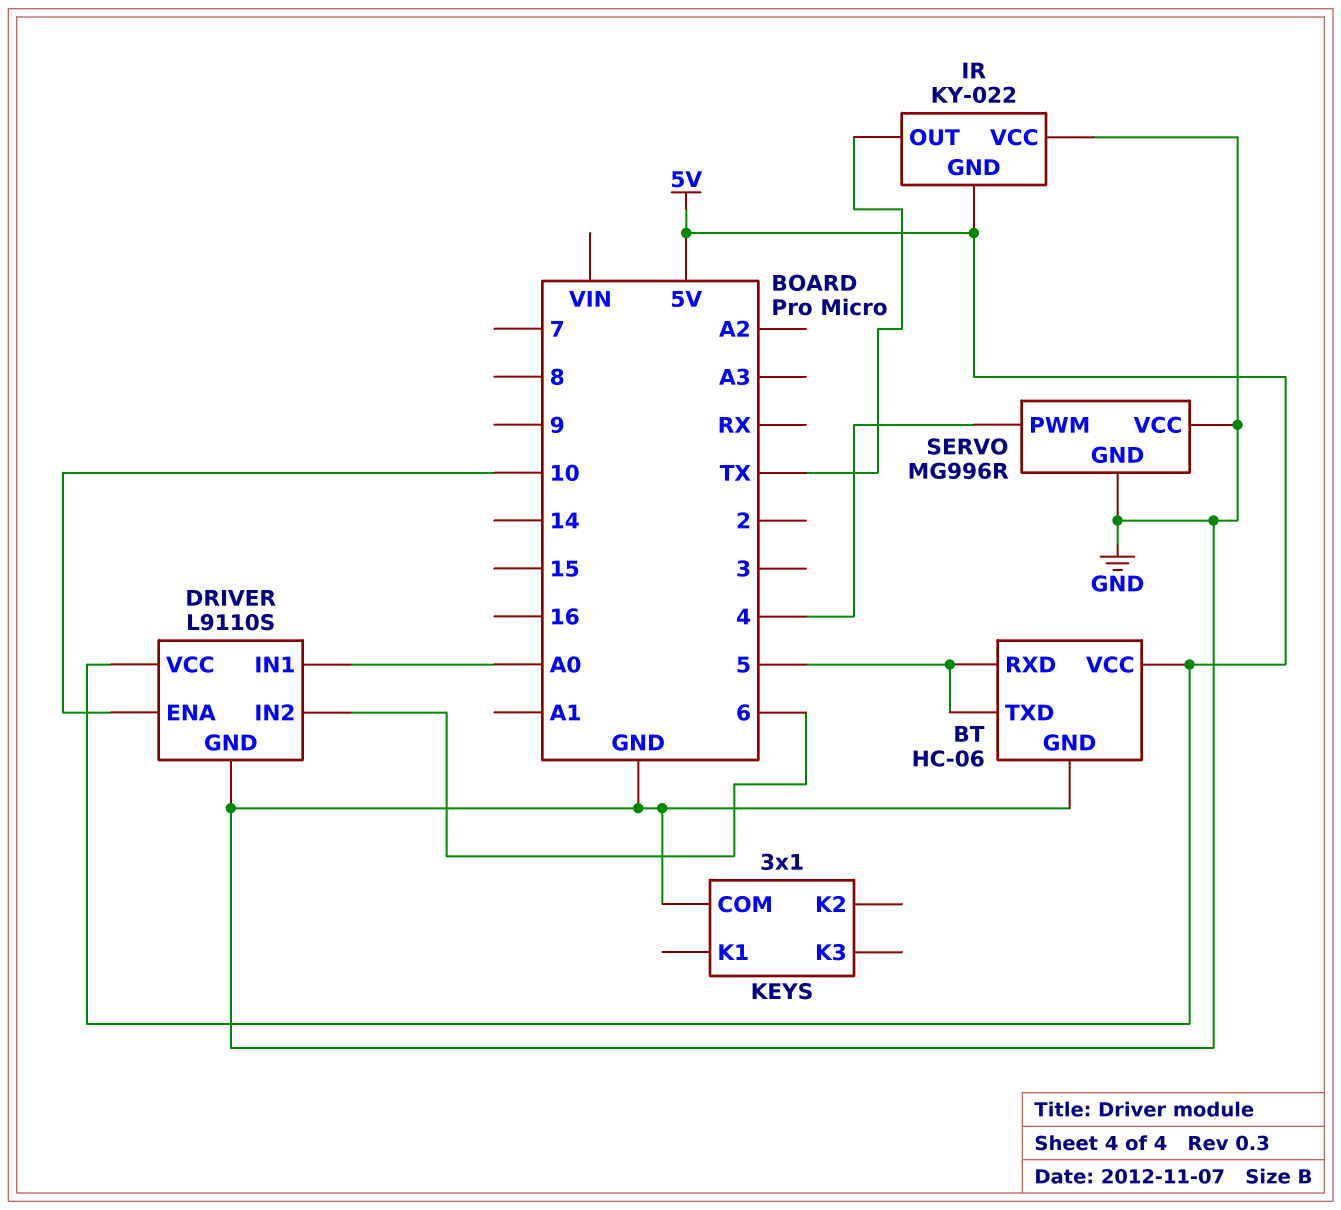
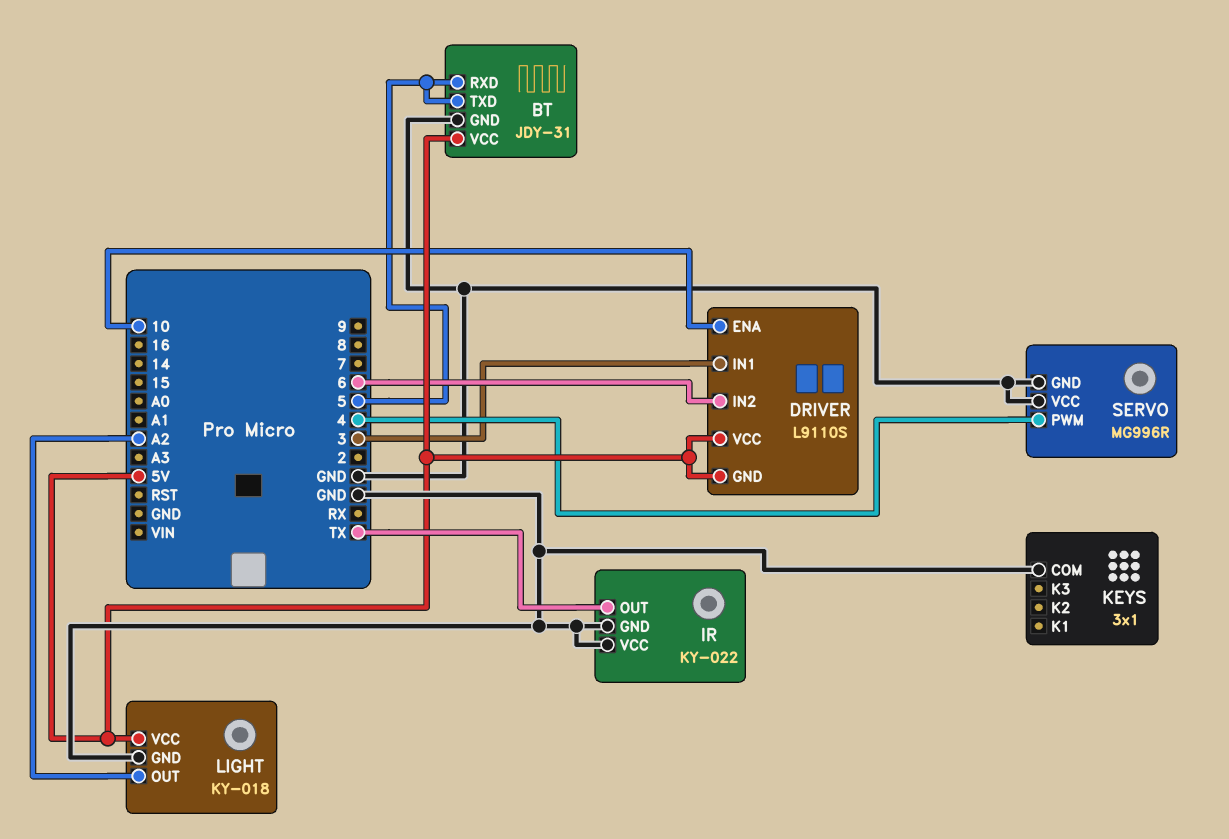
BT: HC-06 -> JDY-31
DRIVER pin GND: GND -> 5V
DRIVER pin IN1: A0 -> 3
IR pin GND: 5V -> GND
LIGHT: none -> KY-018
LIGHT pin GND: none -> GND
LIGHT pin OUT: none -> A2
LIGHT pin VCC: none -> 5V

